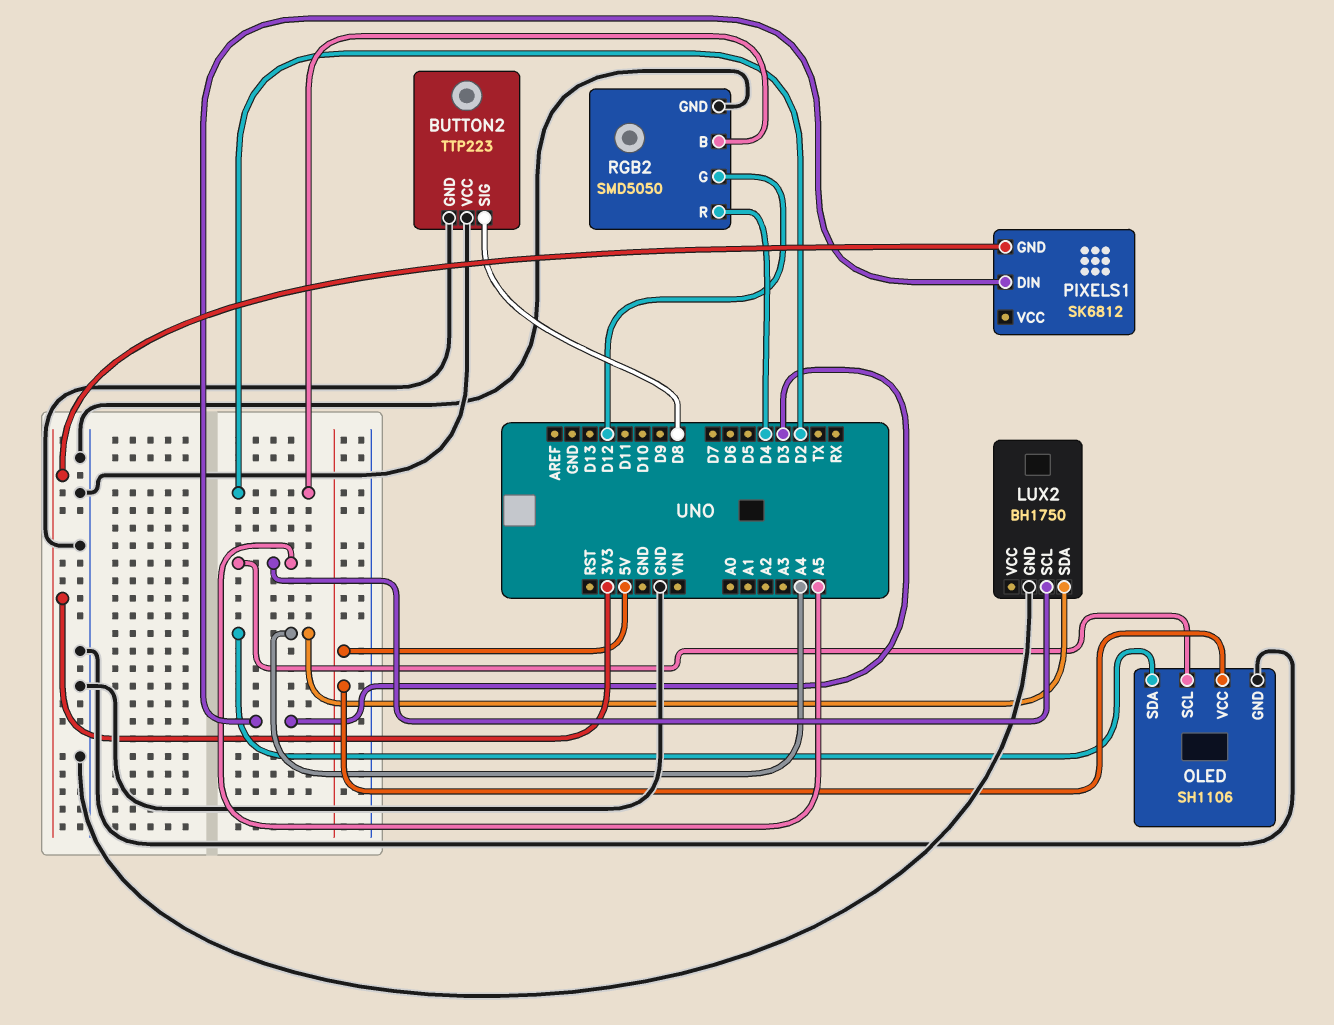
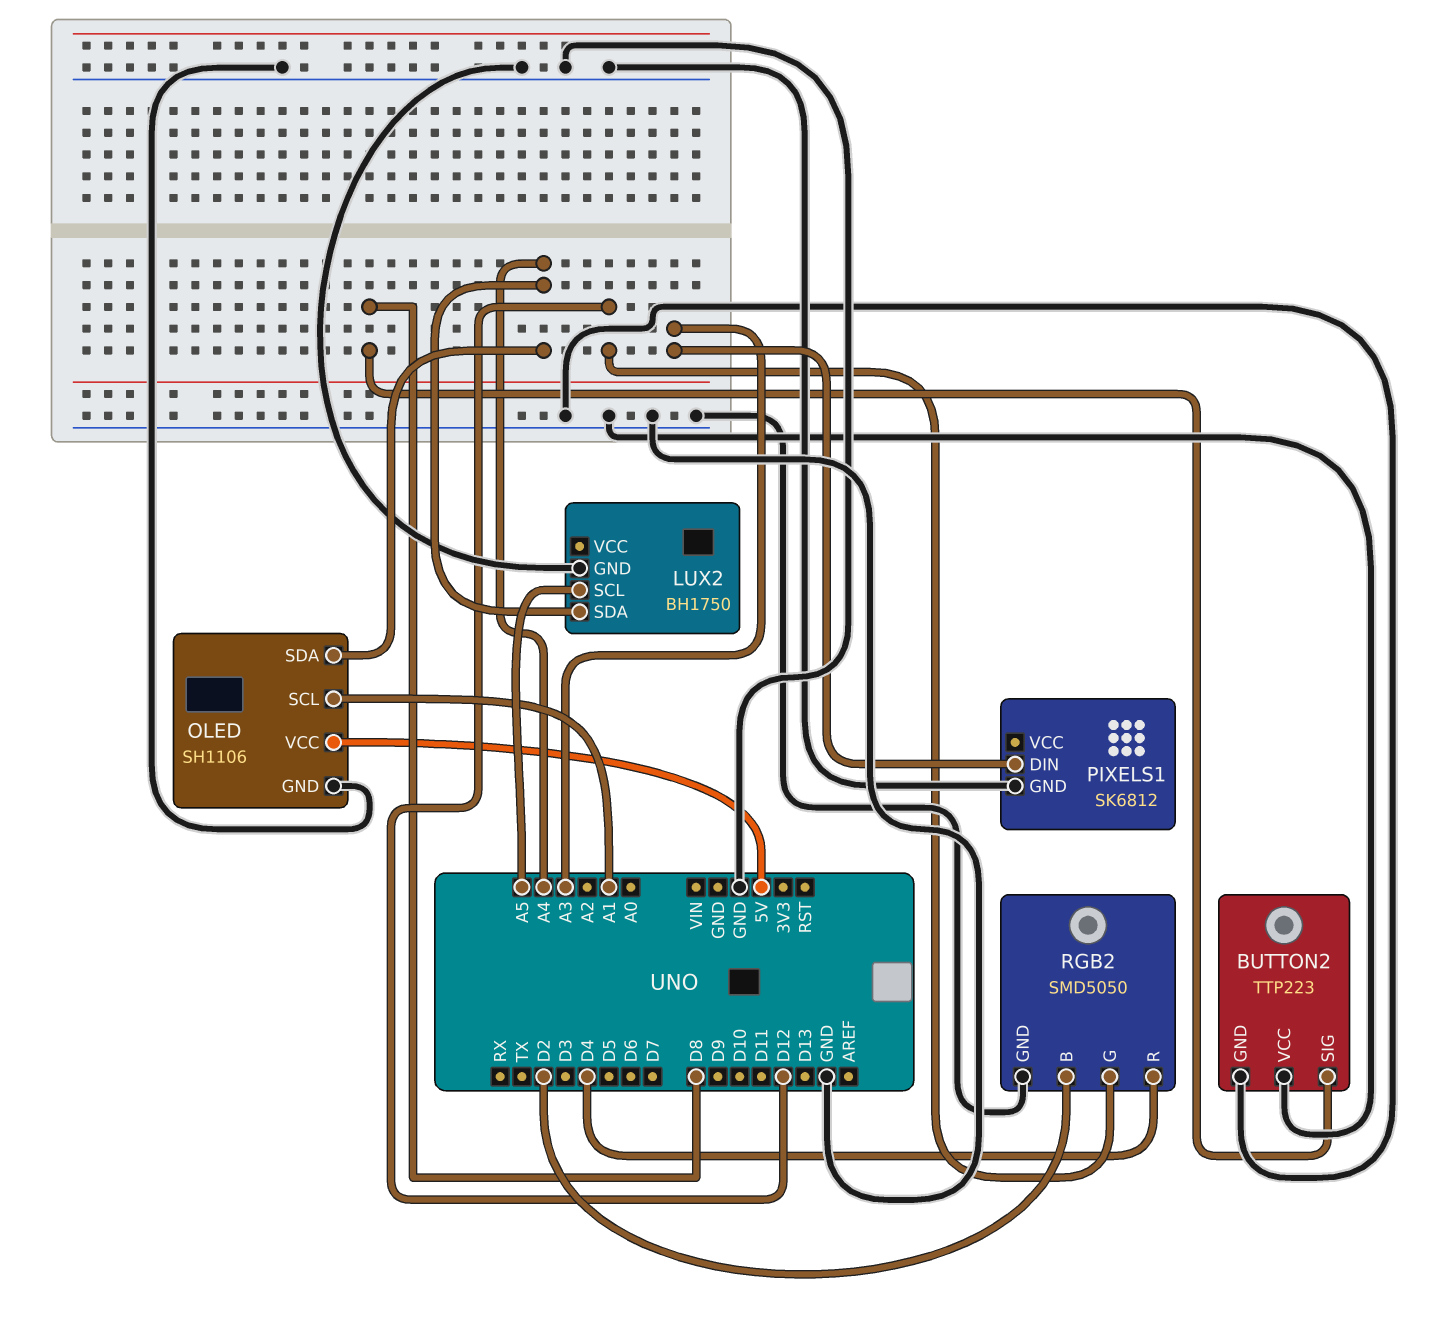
OLED pin SCL: A5 -> A1
PIXELS1 pin DIN: D3 -> A3
PIXELS1 pin GND: 3V3 -> GND

